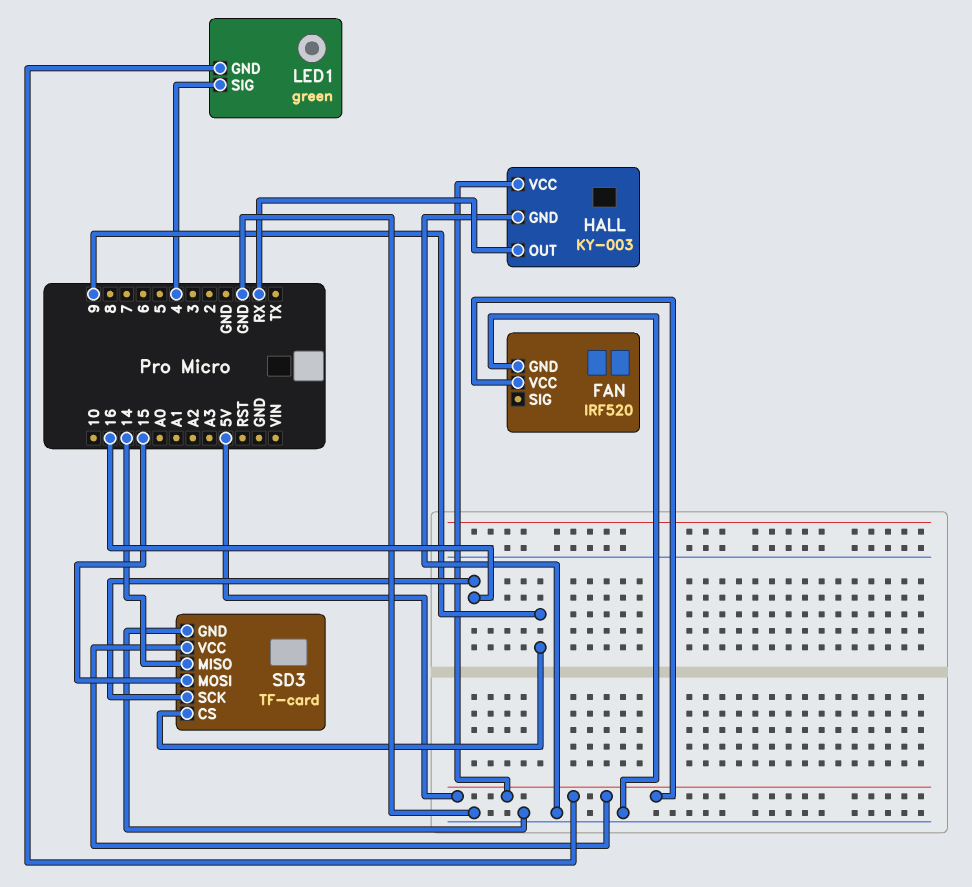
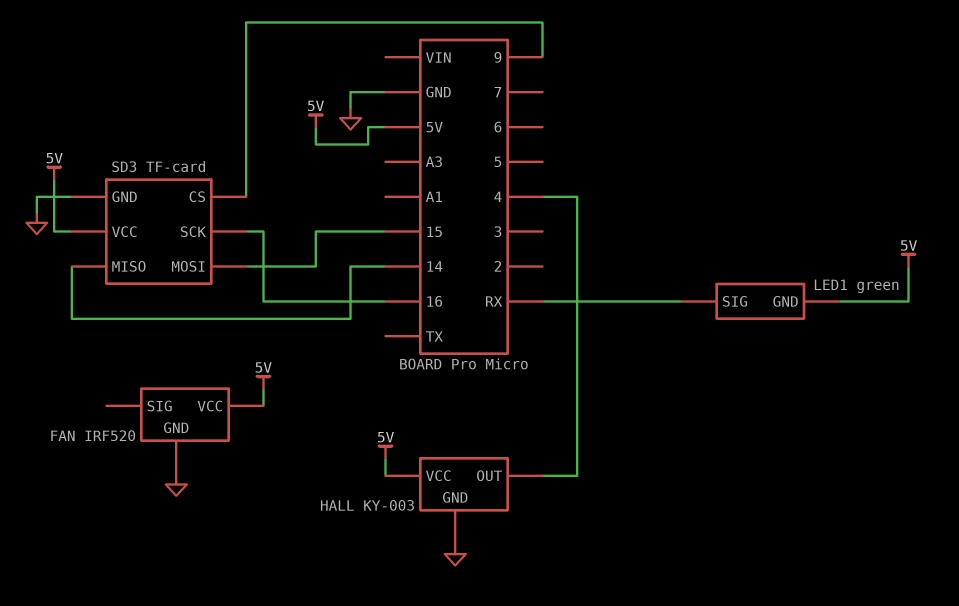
HALL pin OUT: RX -> 4
LED1 pin SIG: 4 -> RX

